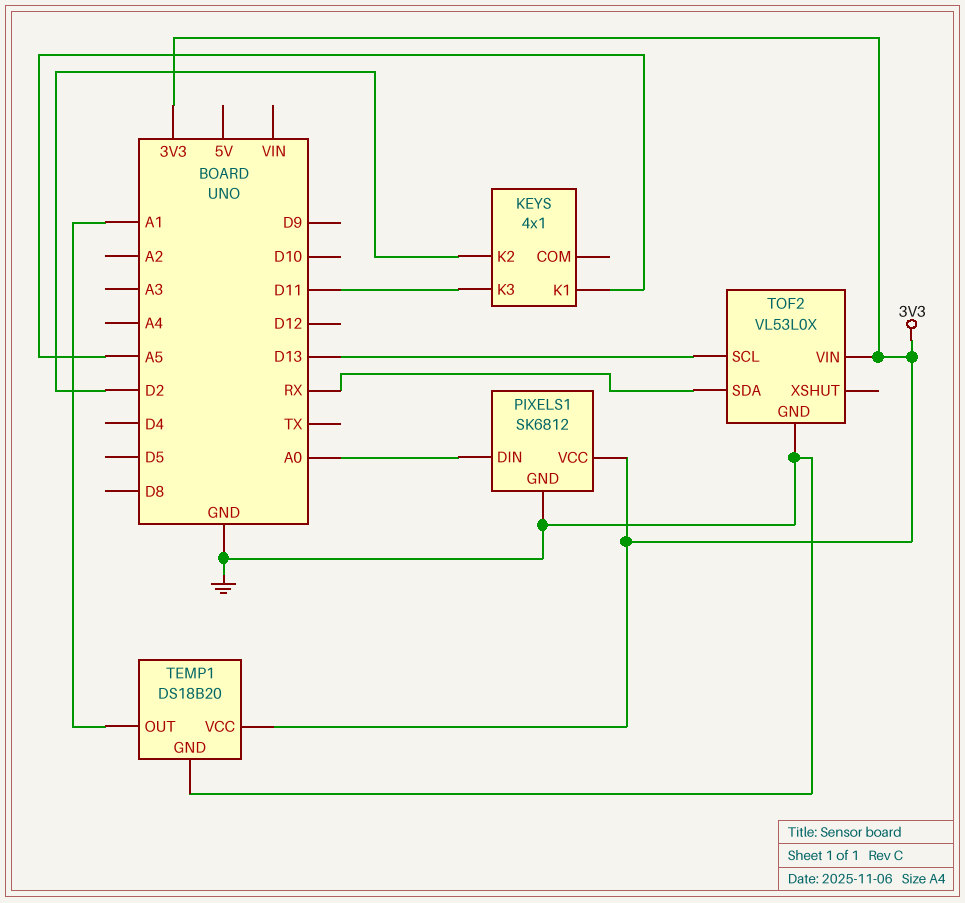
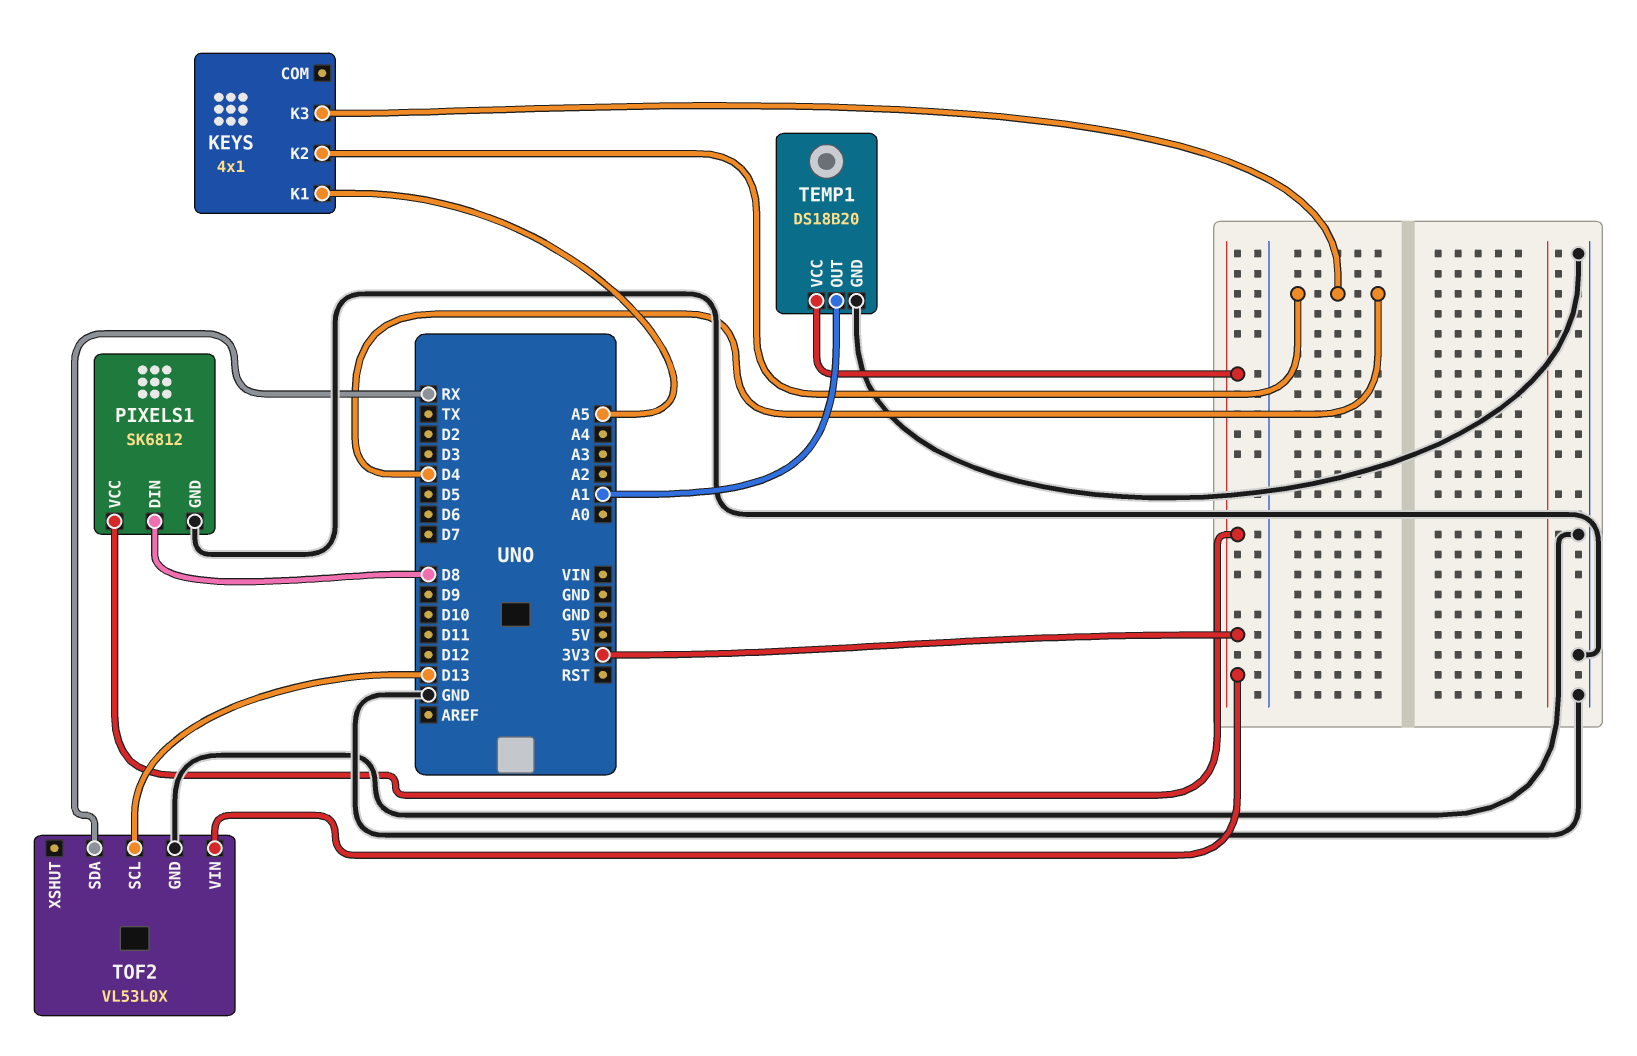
KEYS pin K2: D2 -> D4
KEYS pin K3: D11 -> D4
PIXELS1 pin DIN: A0 -> D8

